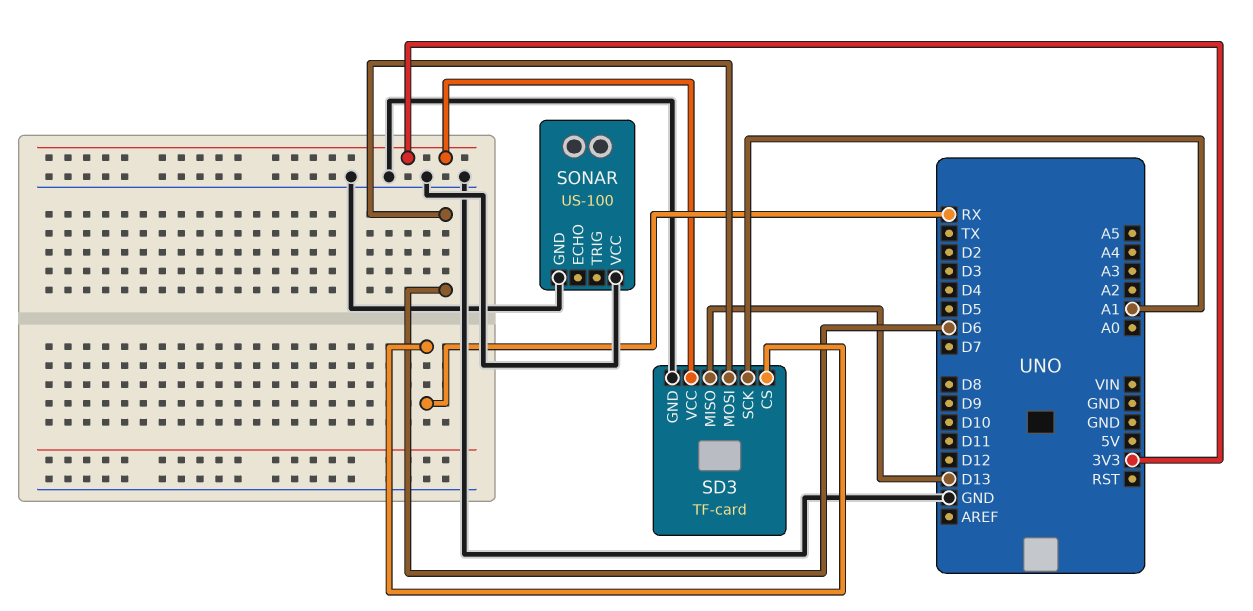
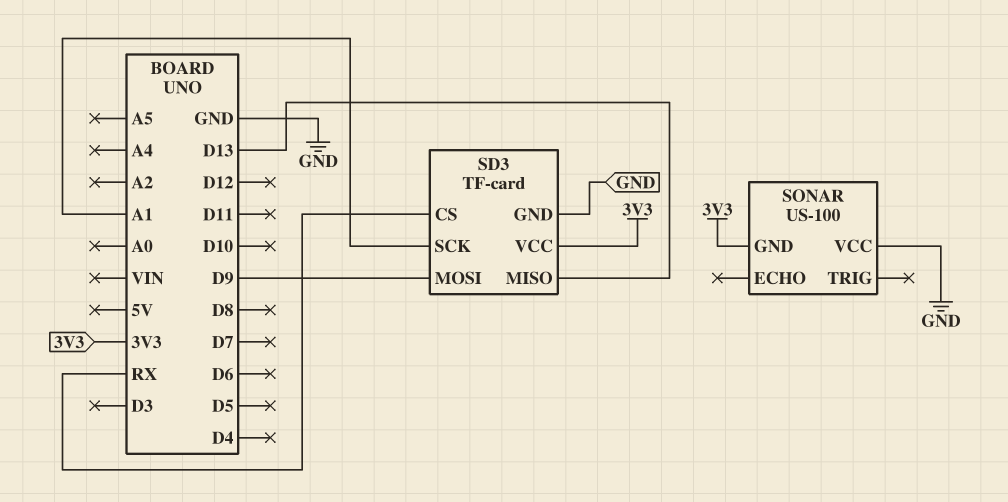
SD3 pin MOSI: D6 -> D9
SONAR pin GND: GND -> 3V3

